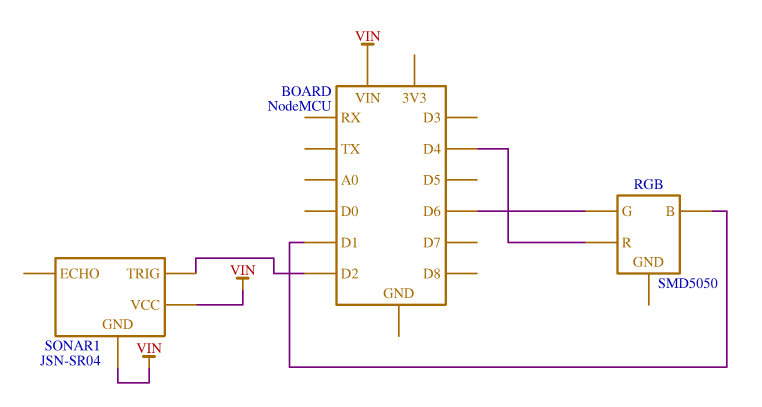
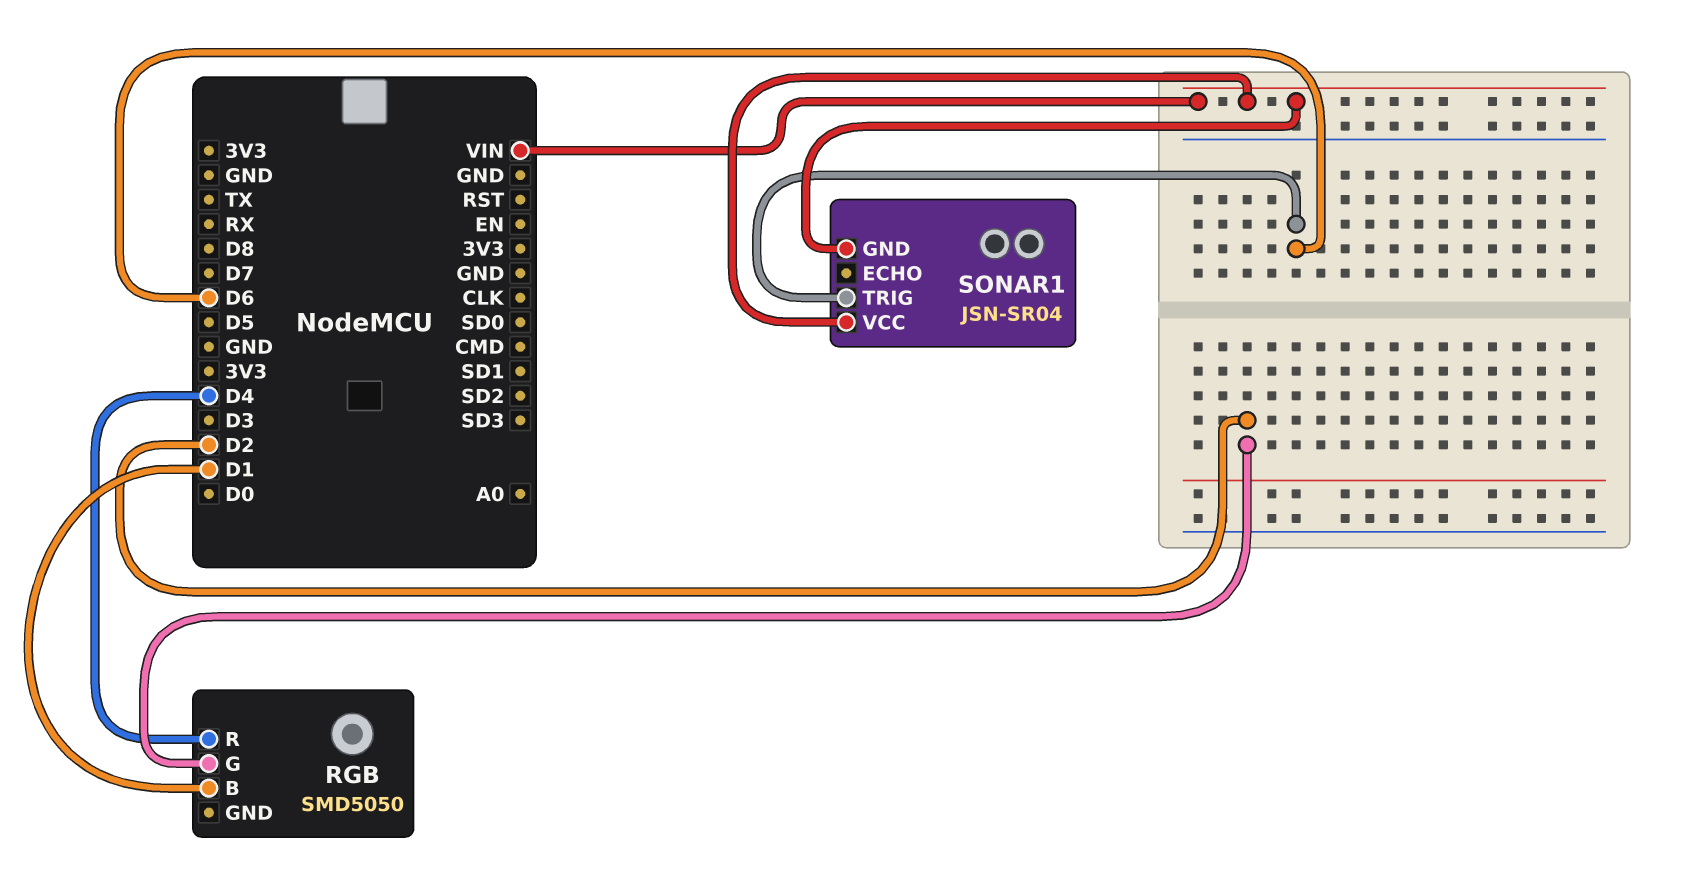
RGB pin G: D6 -> D2
SONAR1 pin TRIG: D2 -> D6

